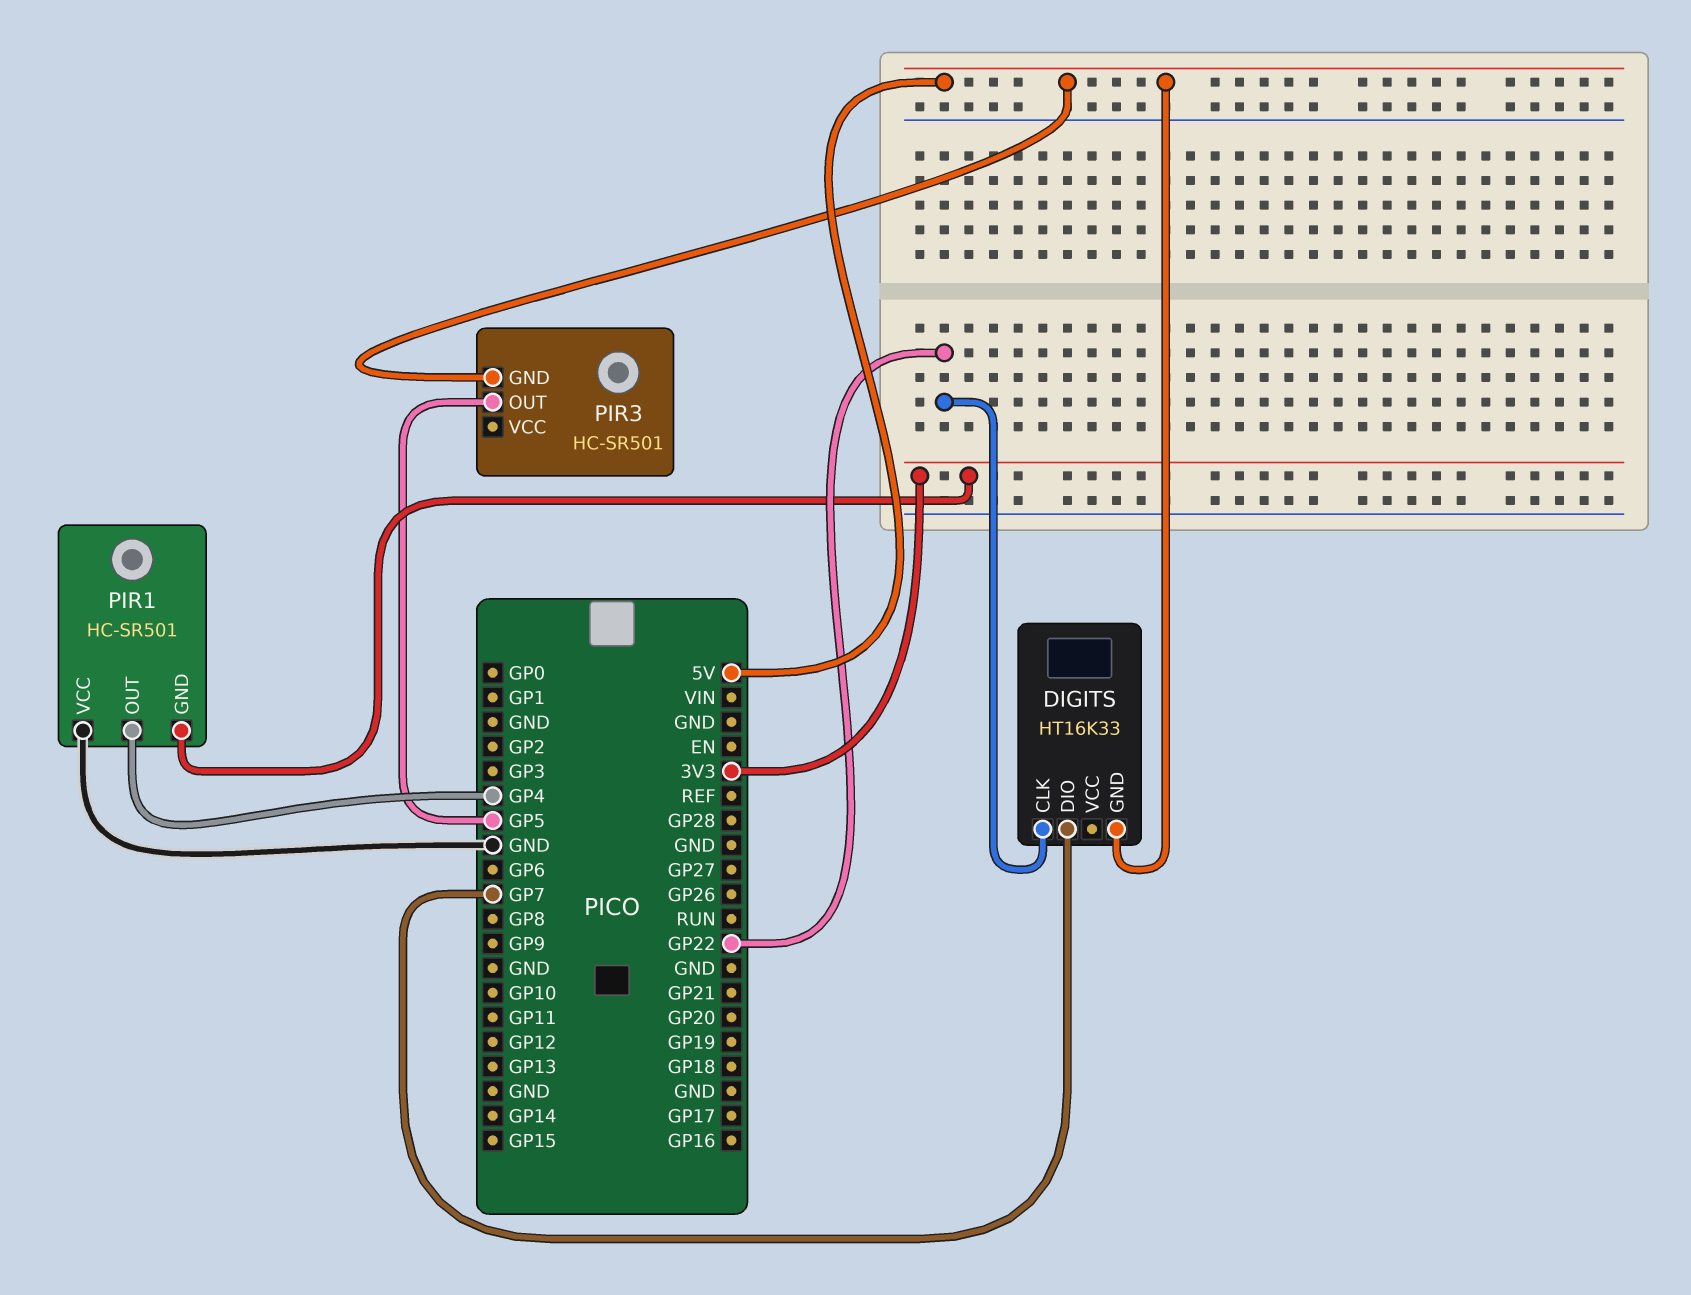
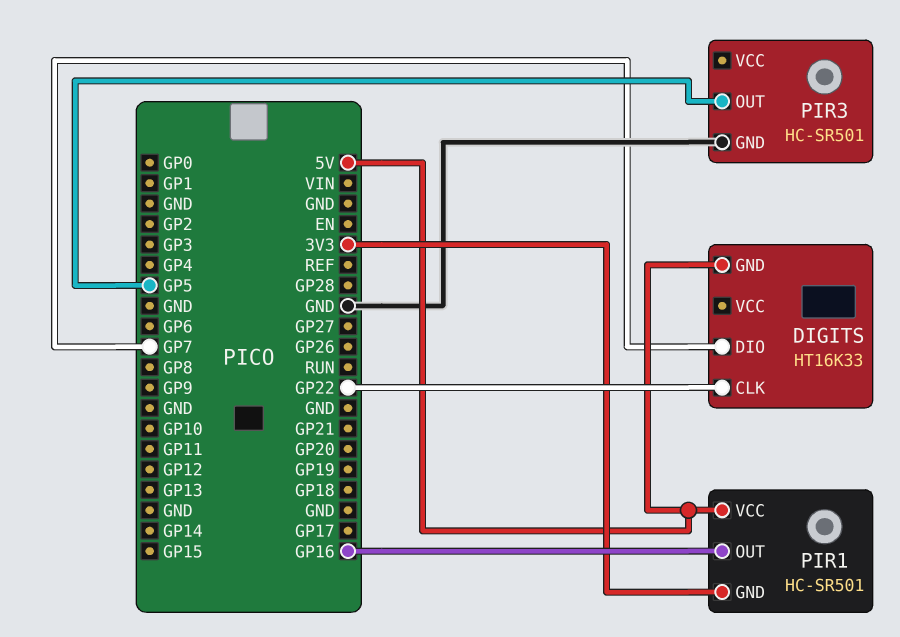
PIR1 pin OUT: GP4 -> GP16
PIR1 pin VCC: GND -> 5V
PIR3 pin GND: 5V -> GND

